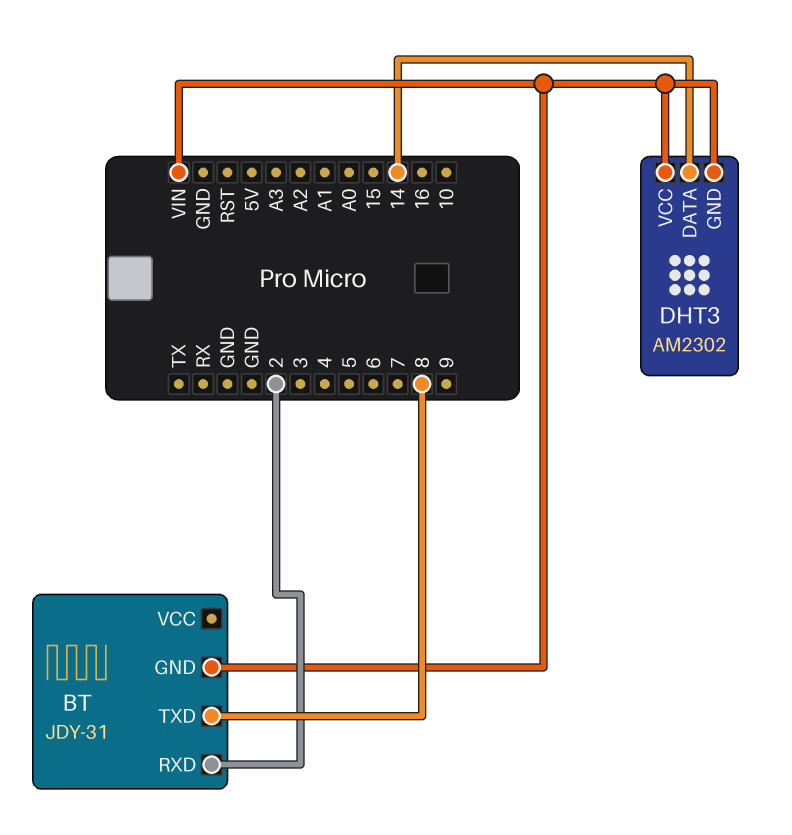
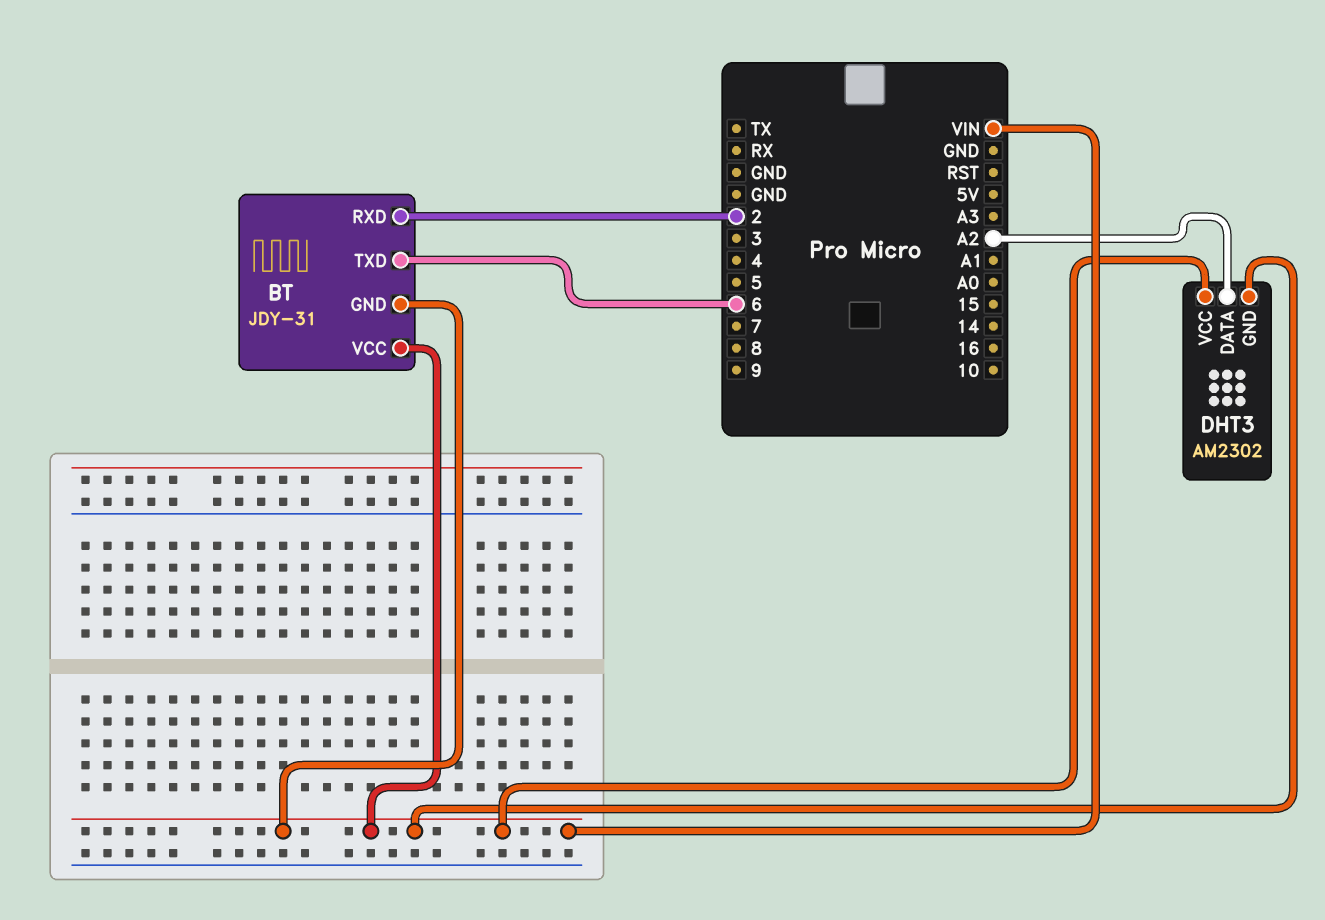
BT pin TXD: 8 -> 6
BT pin VCC: none -> VIN
DHT3 pin DATA: 14 -> A2

